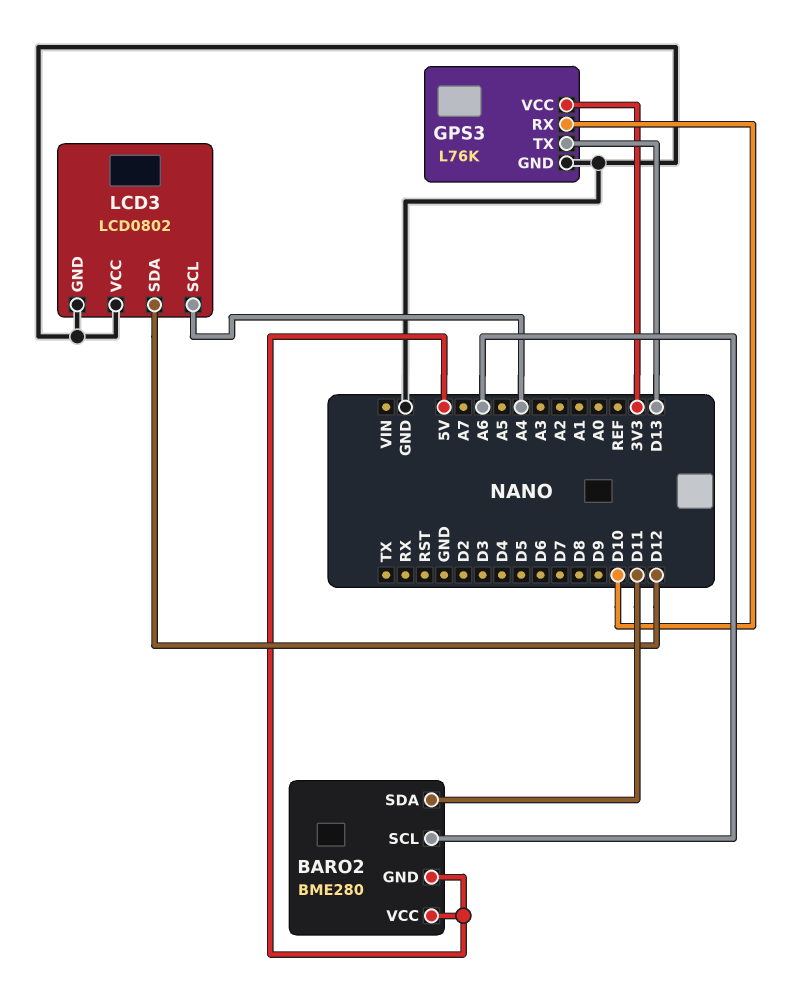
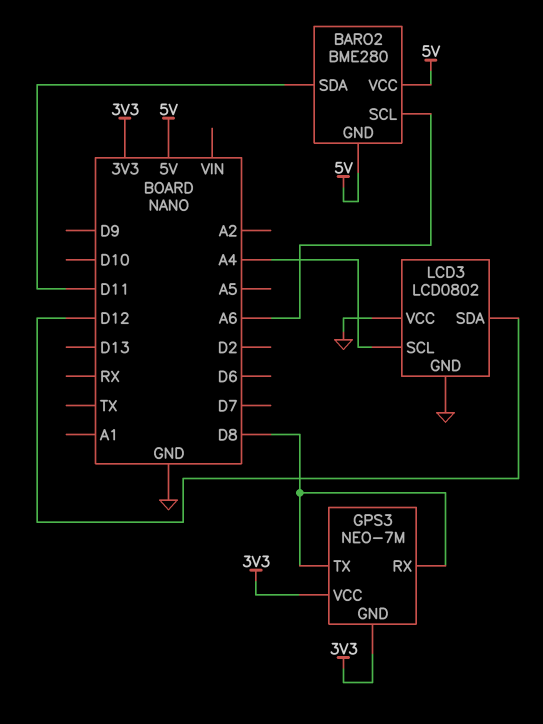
GPS3: L76K -> NEO-7M
GPS3 pin GND: GND -> 3V3
GPS3 pin RX: D10 -> D8
GPS3 pin TX: D13 -> D8

